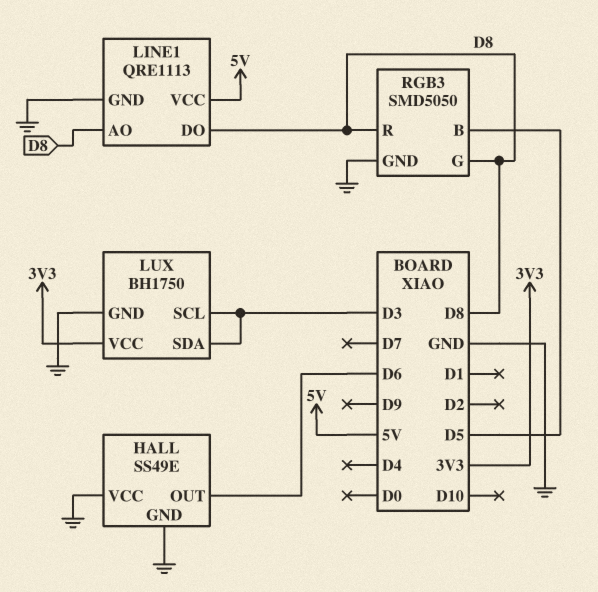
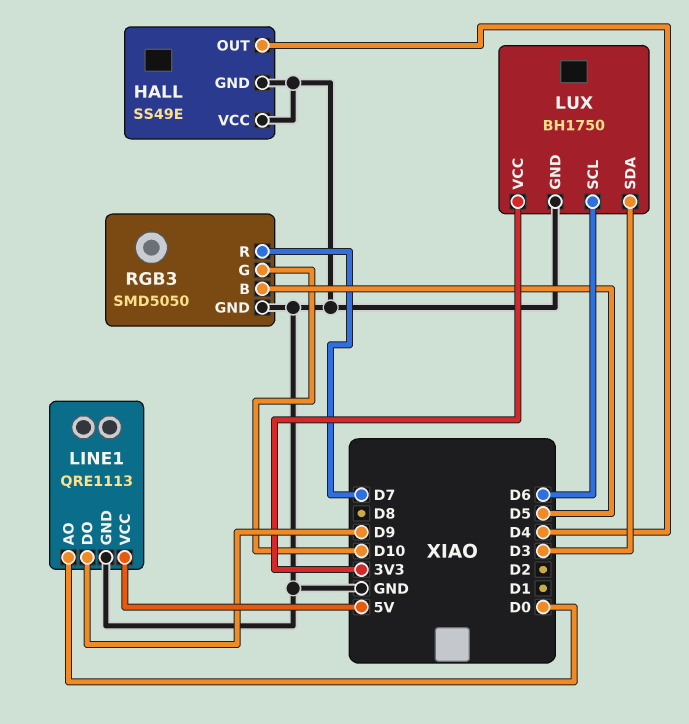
HALL pin OUT: D6 -> D4
LINE1 pin AO: D8 -> D0
LINE1 pin DO: D8 -> D9
LUX pin SCL: D3 -> D6
RGB3 pin G: D8 -> D10
RGB3 pin R: D8 -> D7

